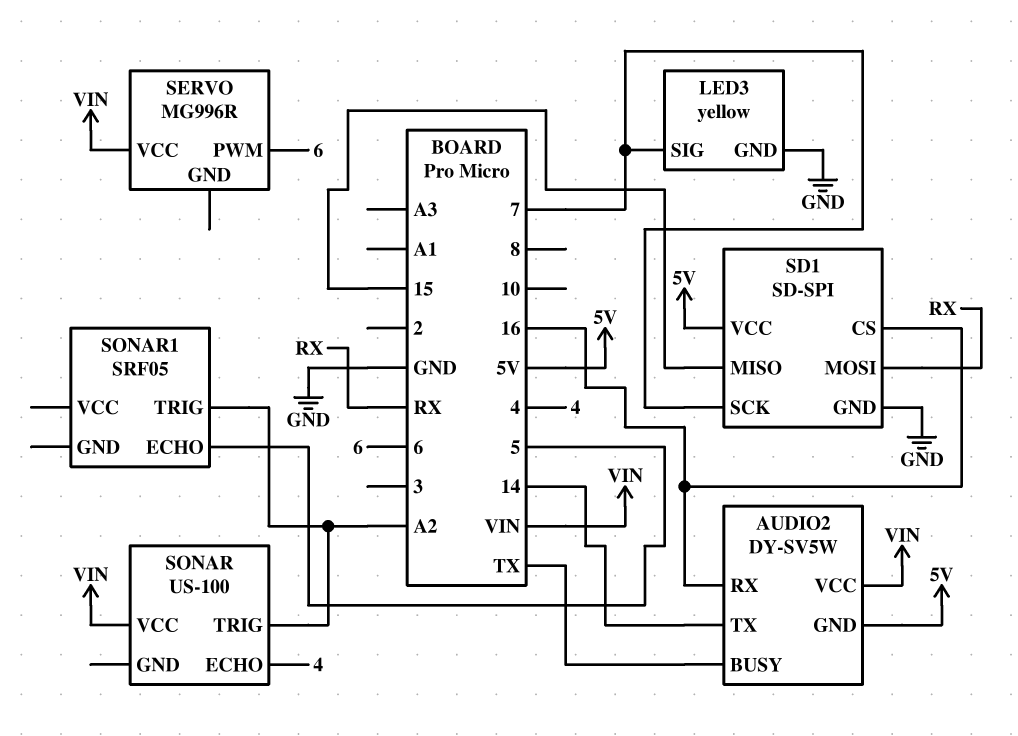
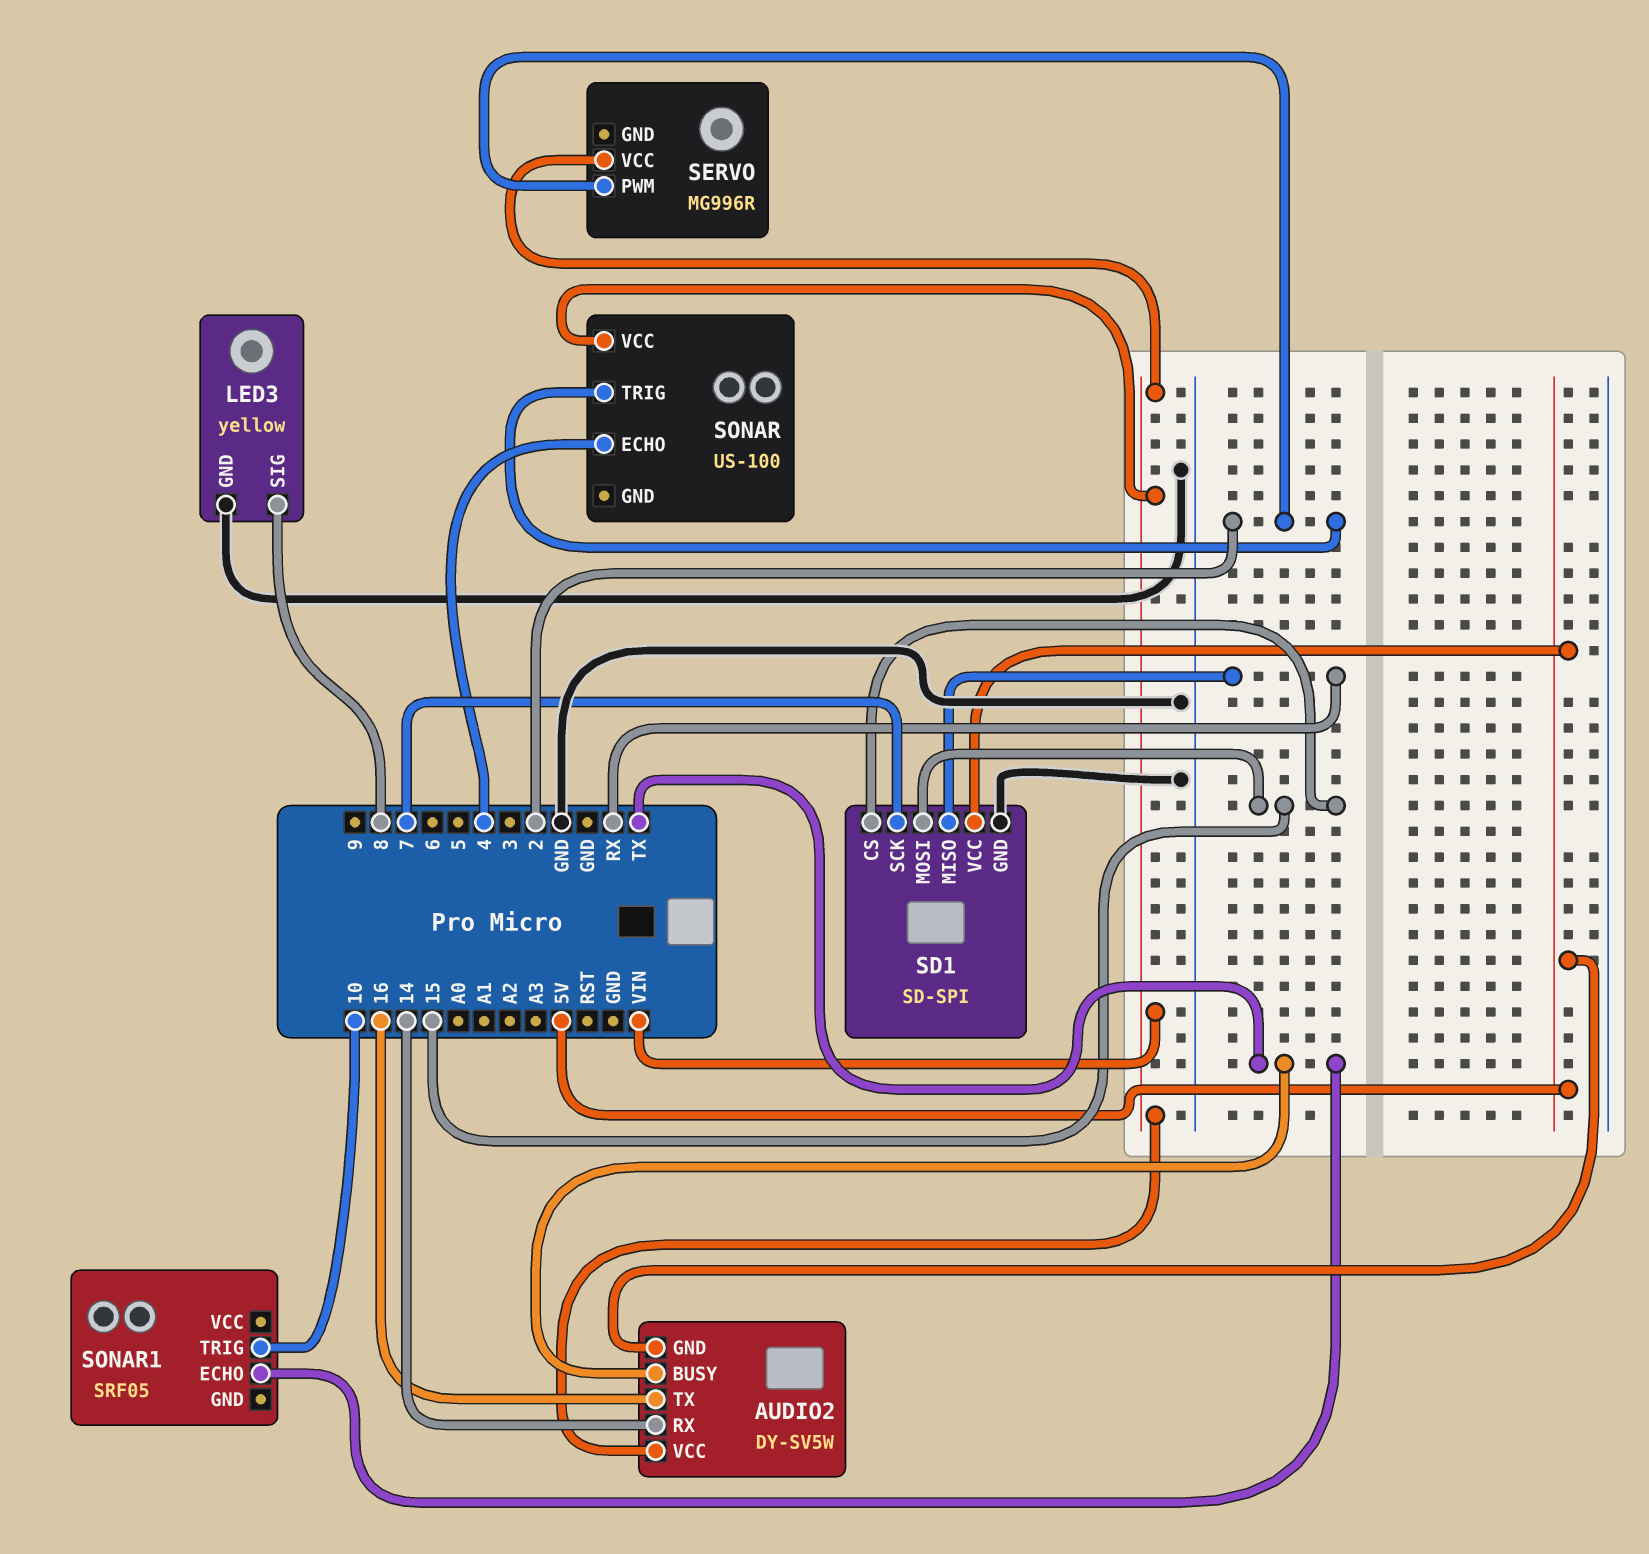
AUDIO2 pin RX: 16 -> 14
AUDIO2 pin TX: 14 -> 16
LED3 pin SIG: 7 -> 8
SD1 pin CS: 16 -> 15
SD1 pin MISO: 15 -> RX
SD1 pin MOSI: RX -> 15
SERVO pin PWM: 6 -> 2
SONAR pin TRIG: A2 -> 2
SONAR1 pin ECHO: 5 -> TX
SONAR1 pin TRIG: A2 -> 10

